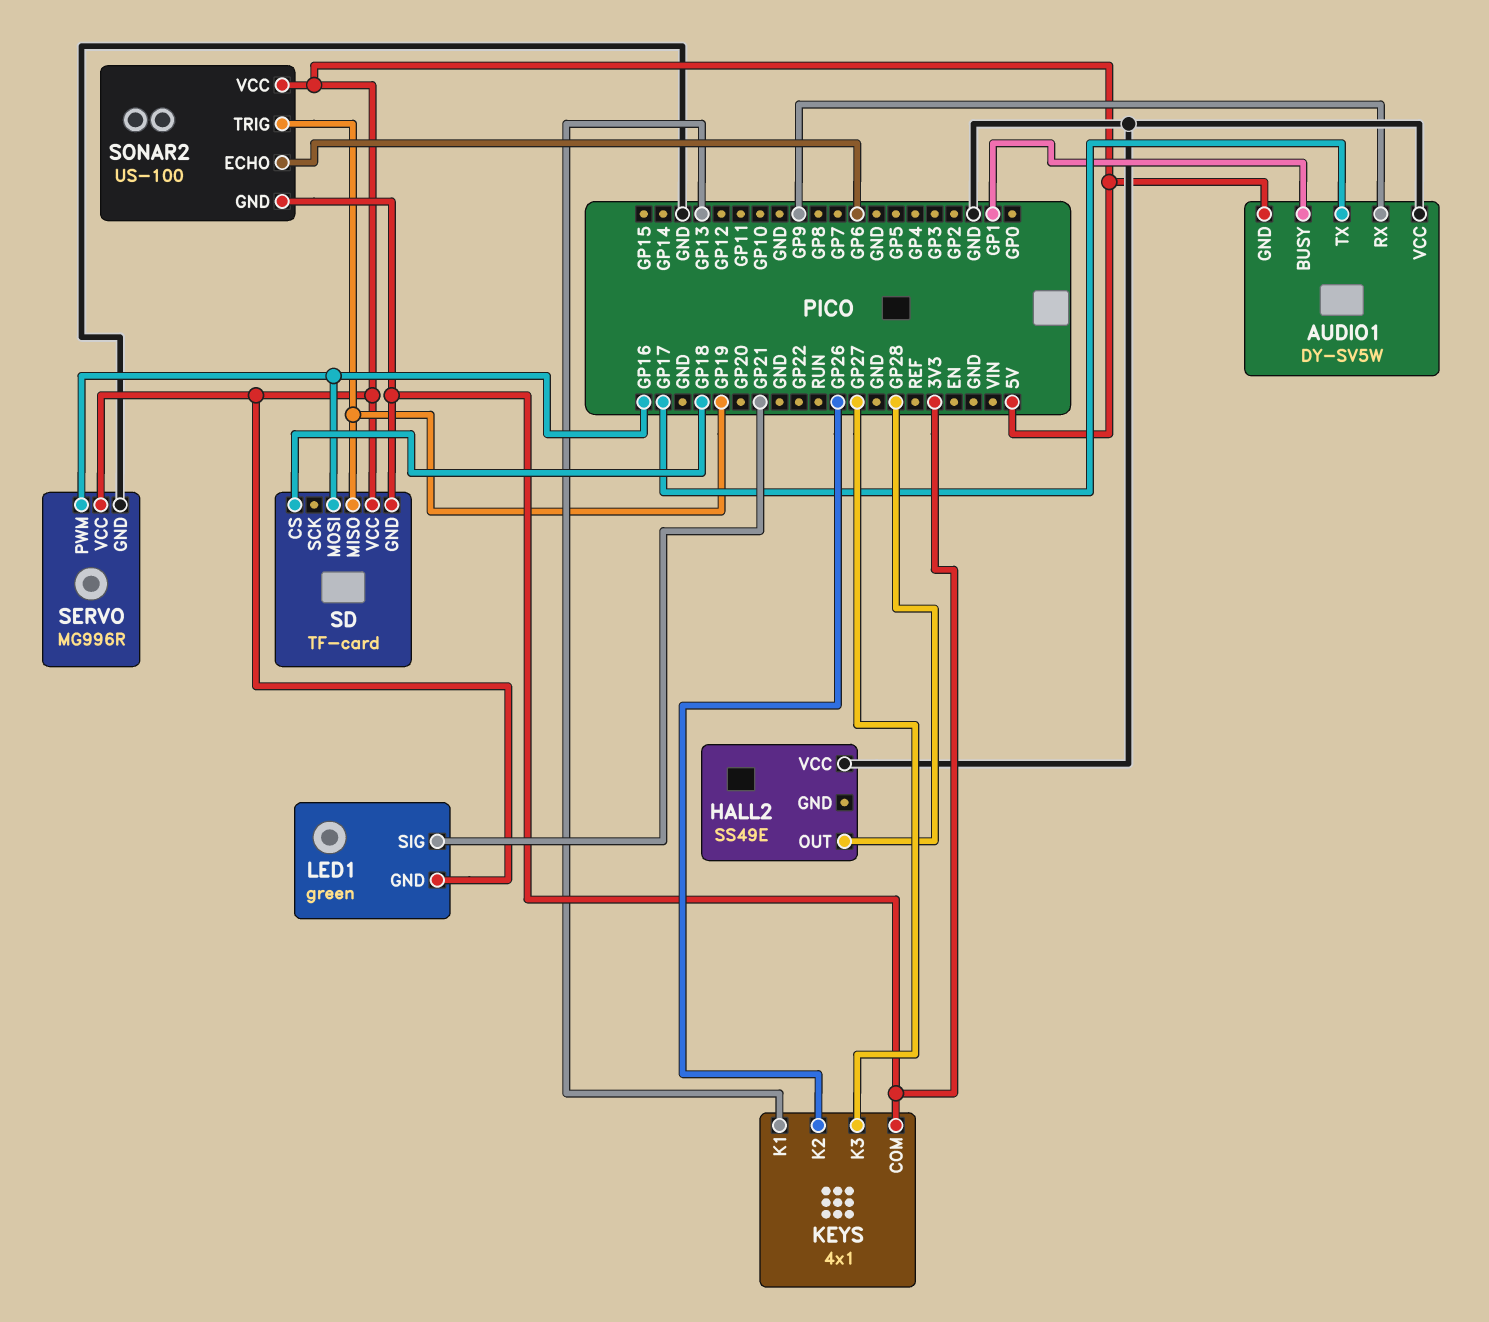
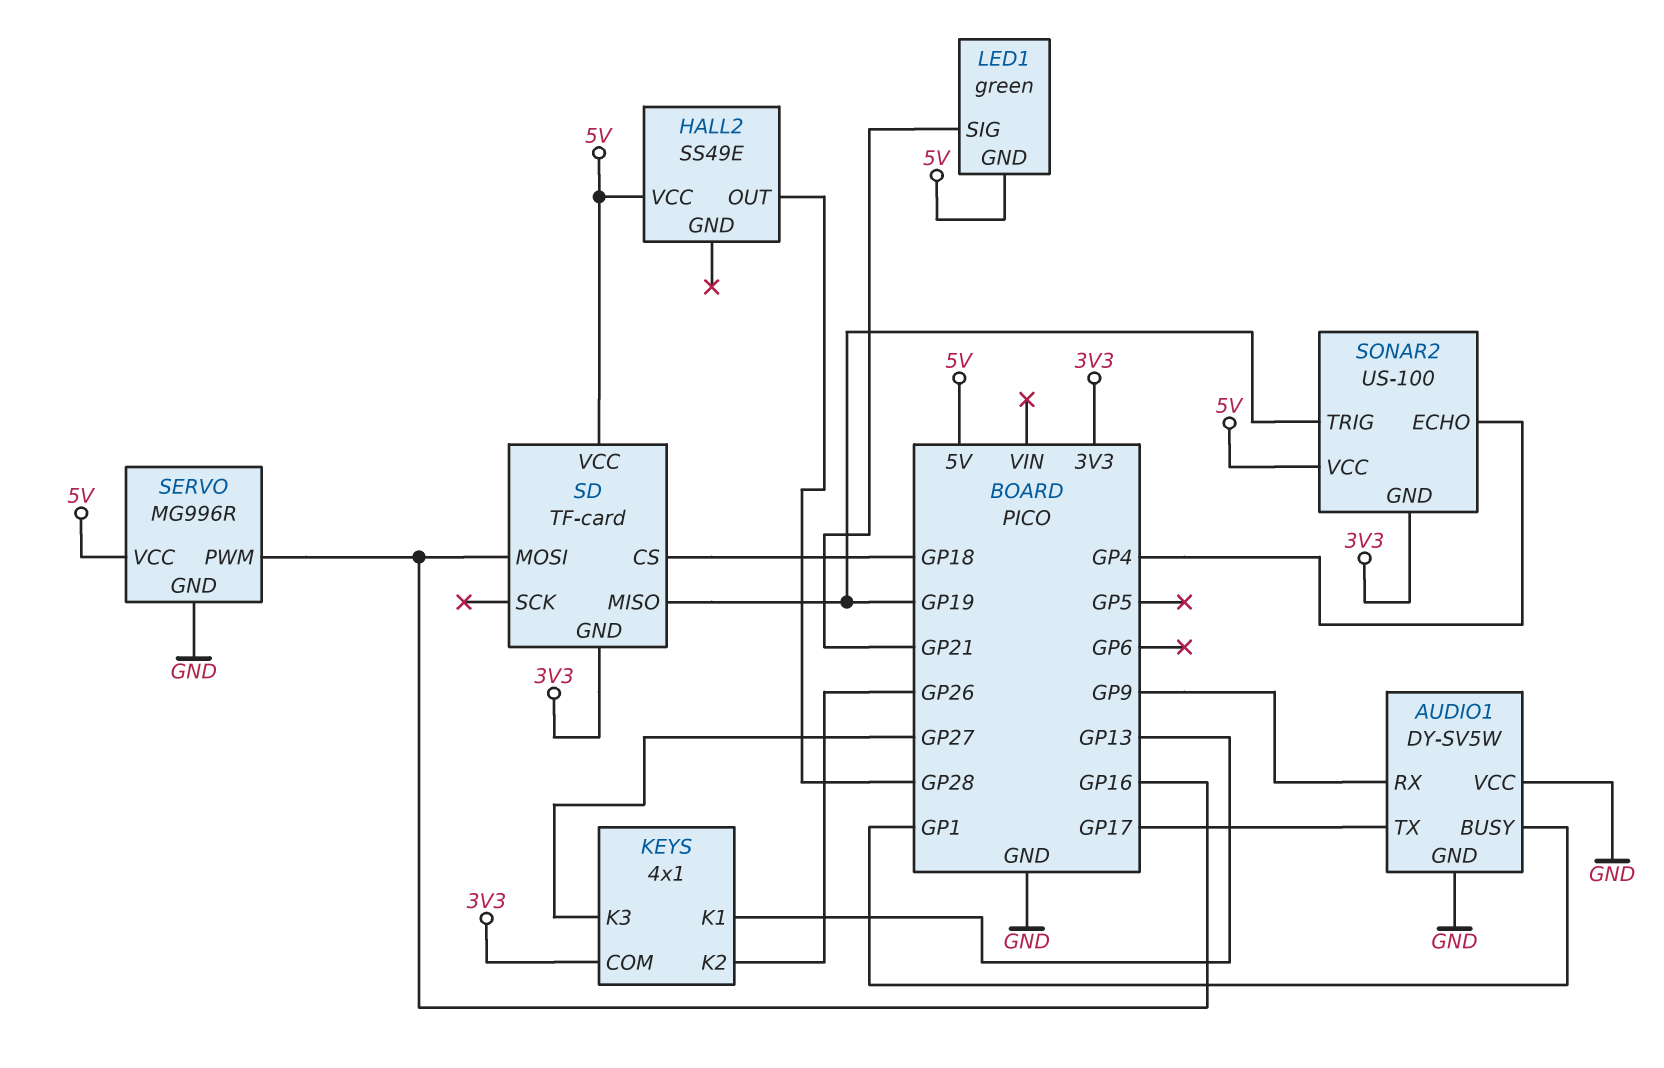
AUDIO1 pin GND: 5V -> GND
HALL2 pin VCC: GND -> 5V
SONAR2 pin ECHO: GP6 -> GP4

